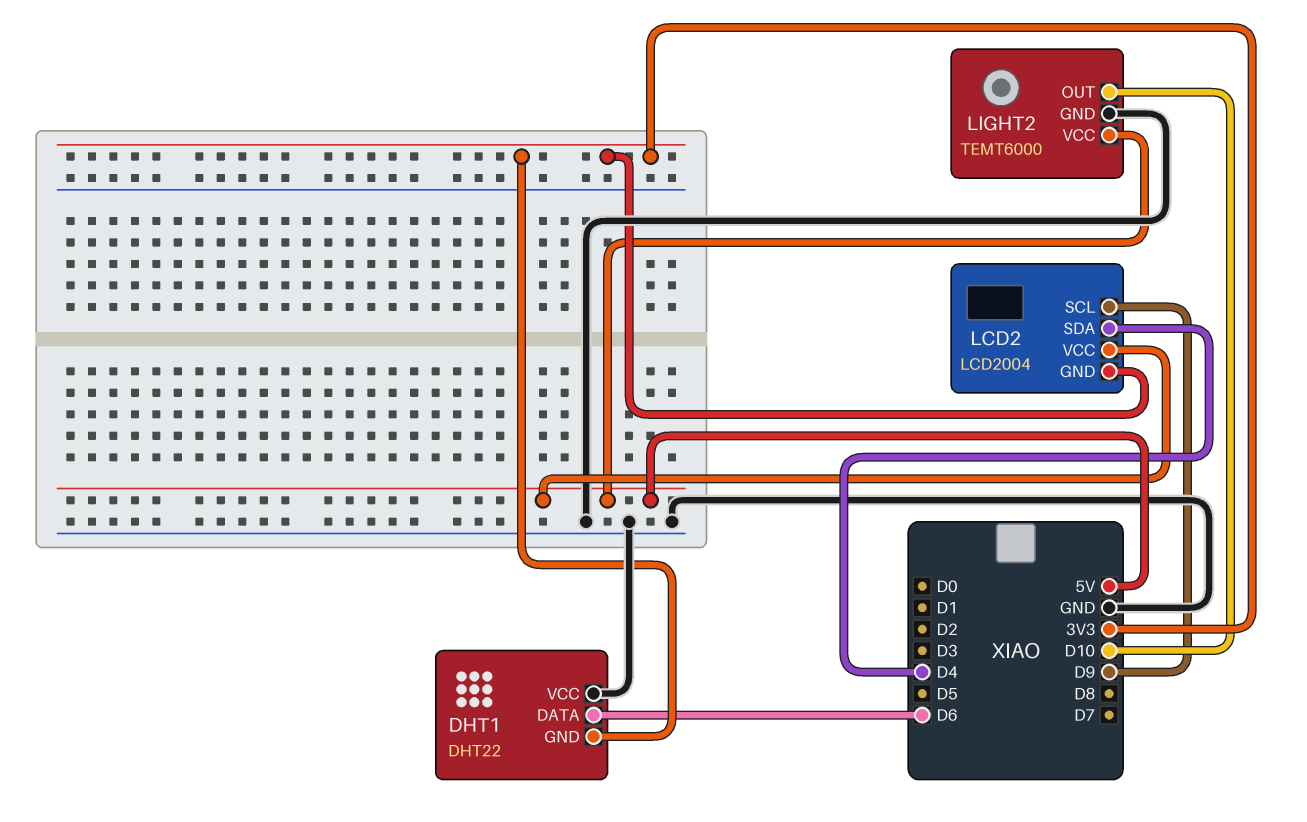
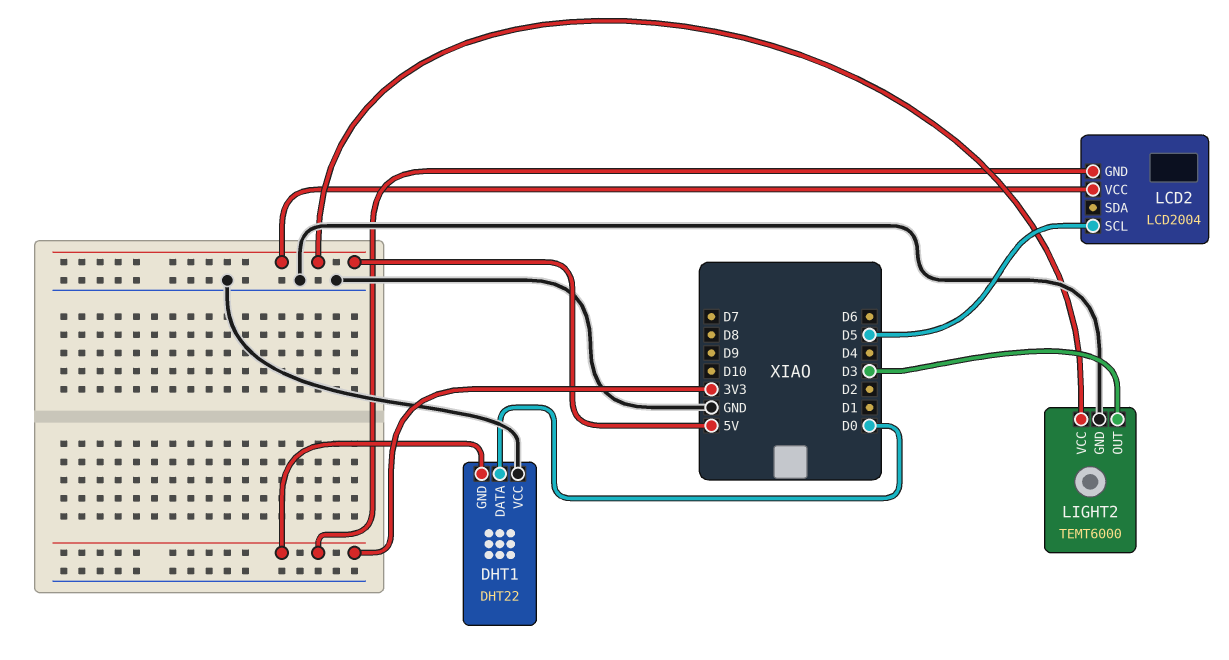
DHT1 pin DATA: D6 -> D0
LCD2 pin SCL: D9 -> D5
LCD2 pin SDA: D4 -> none
LIGHT2 pin OUT: D10 -> D3

